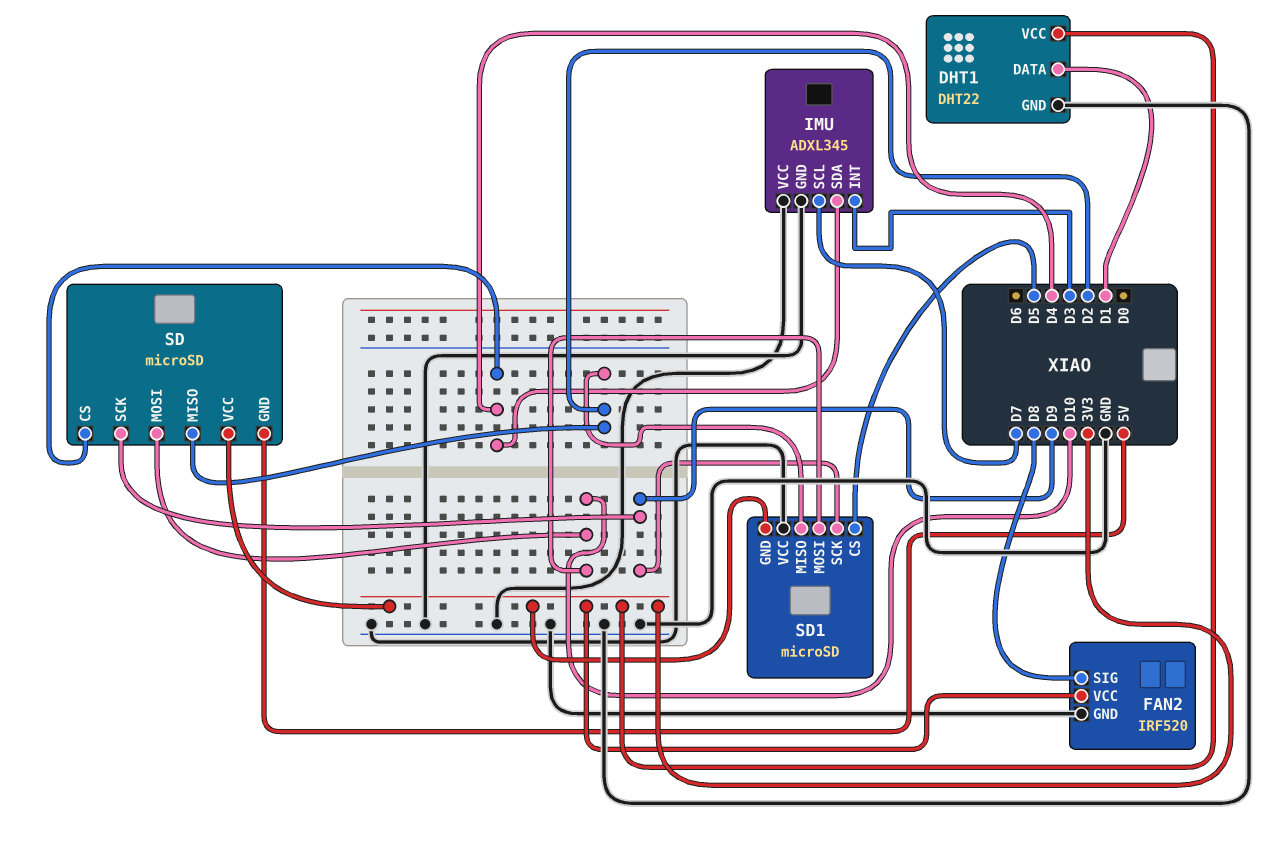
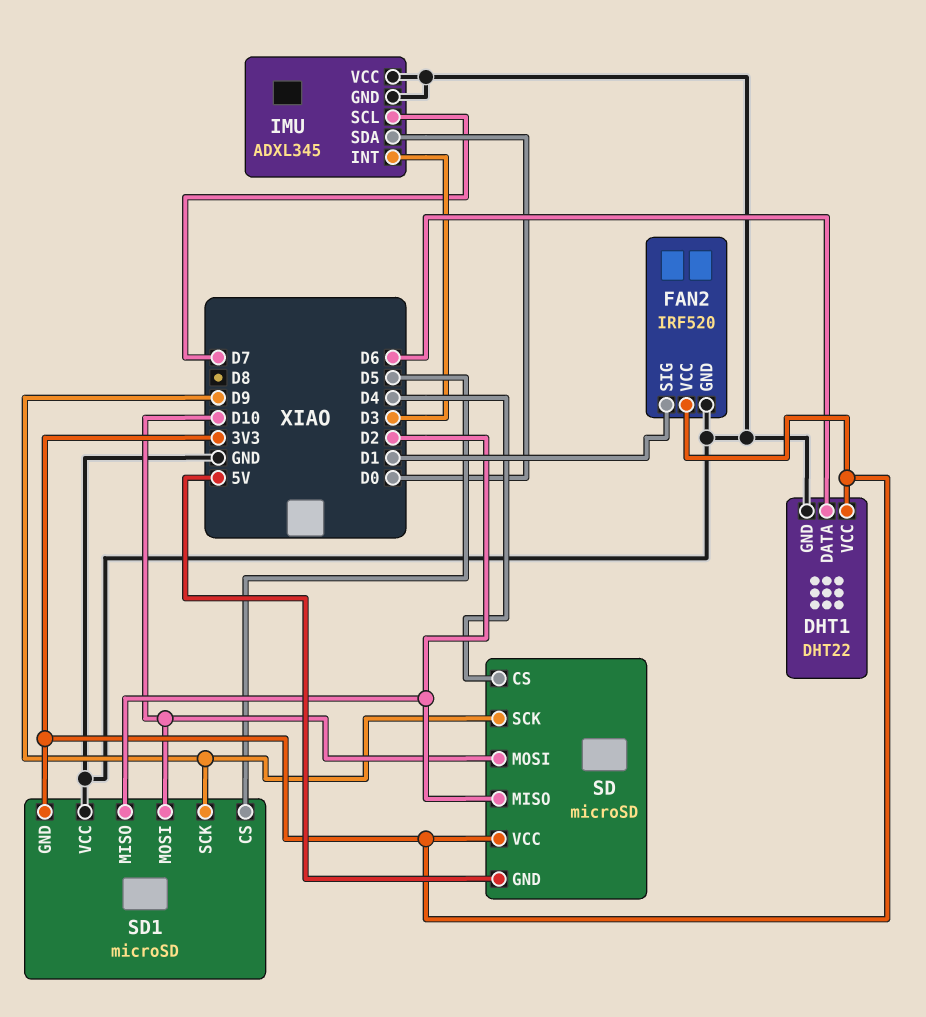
DHT1 pin DATA: D1 -> D6
FAN2 pin SIG: D8 -> D1
IMU pin SDA: D4 -> D0

